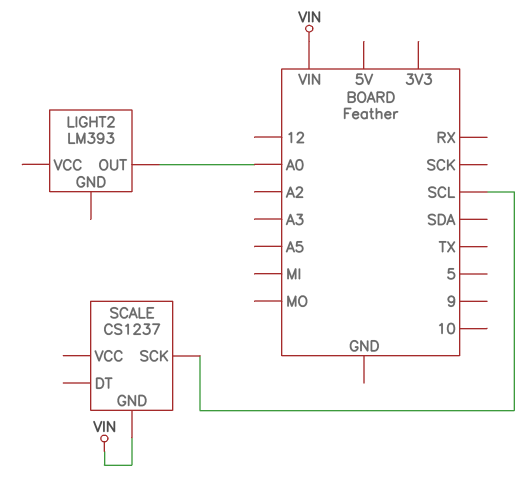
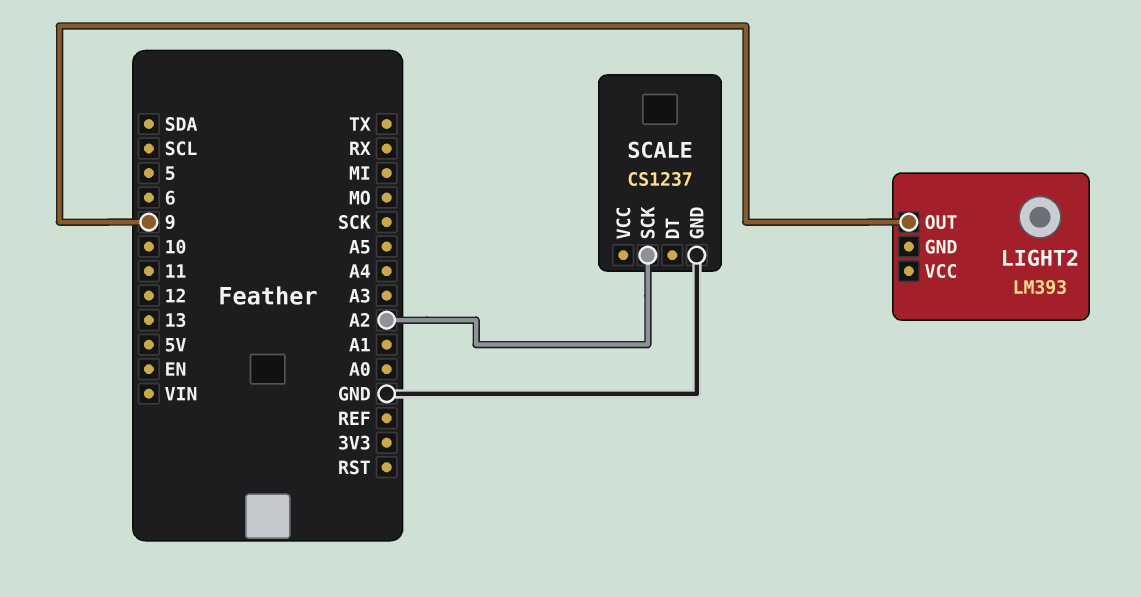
LIGHT2 pin OUT: A0 -> 9
SCALE pin GND: VIN -> GND
SCALE pin SCK: SCL -> A2

